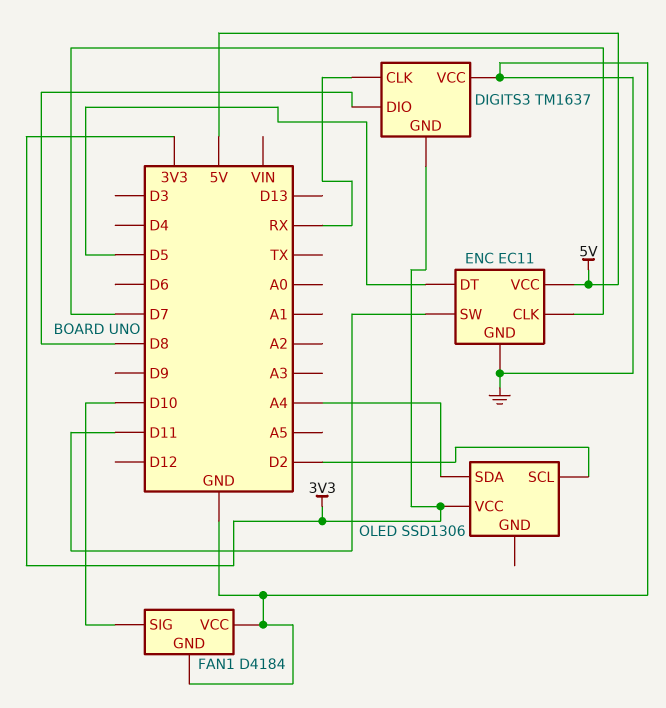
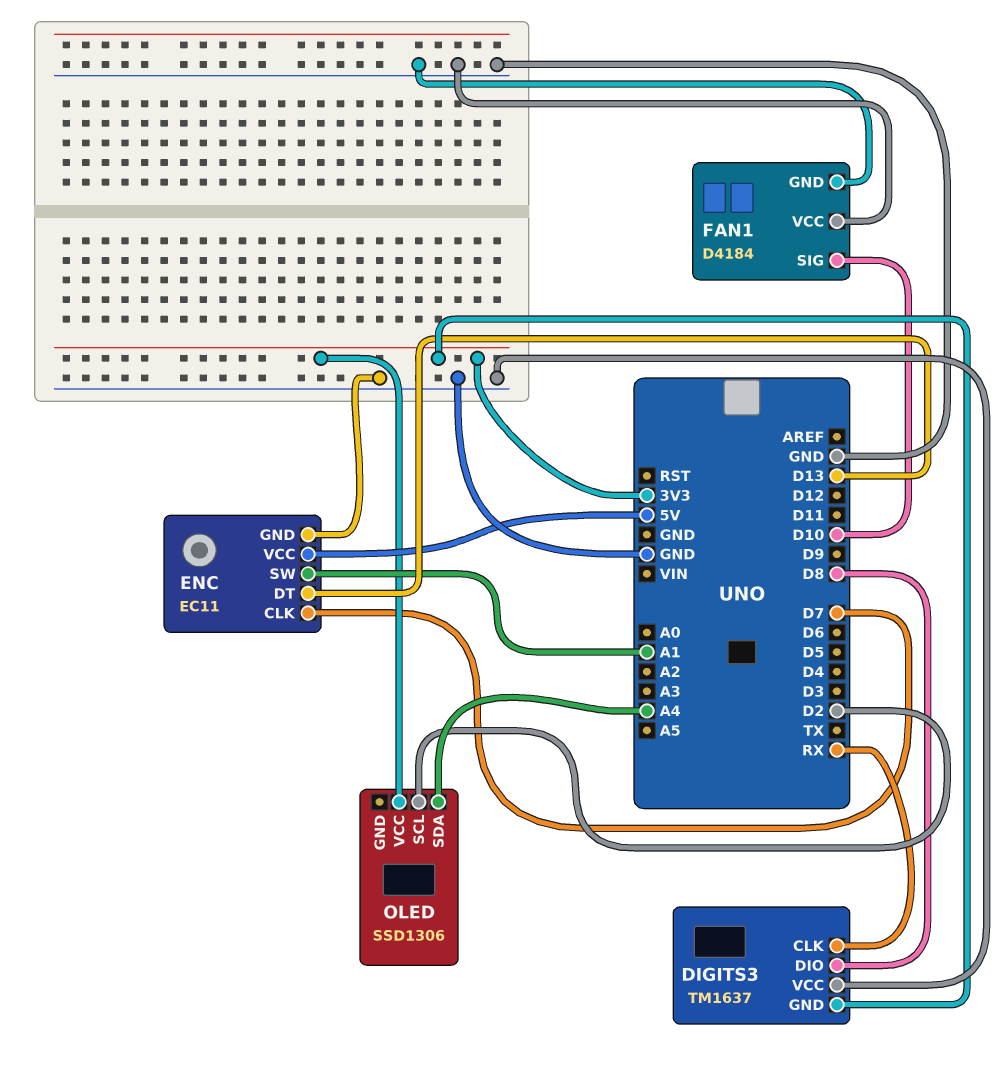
ENC pin DT: D5 -> D13
ENC pin SW: D11 -> A1

